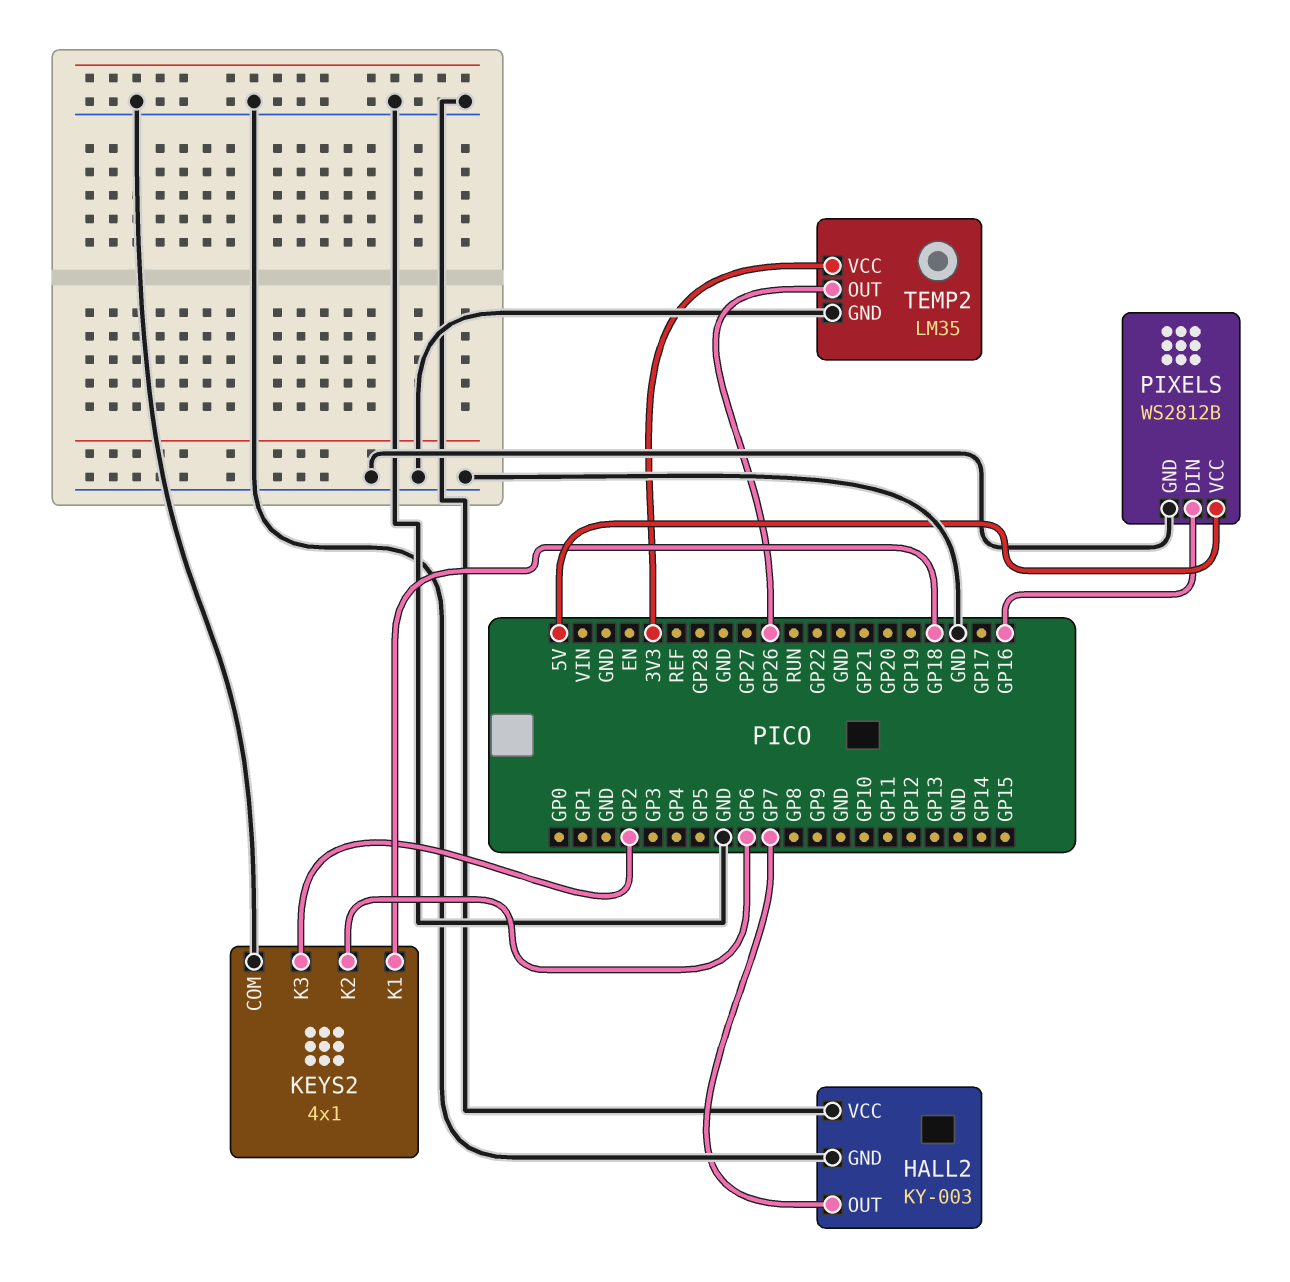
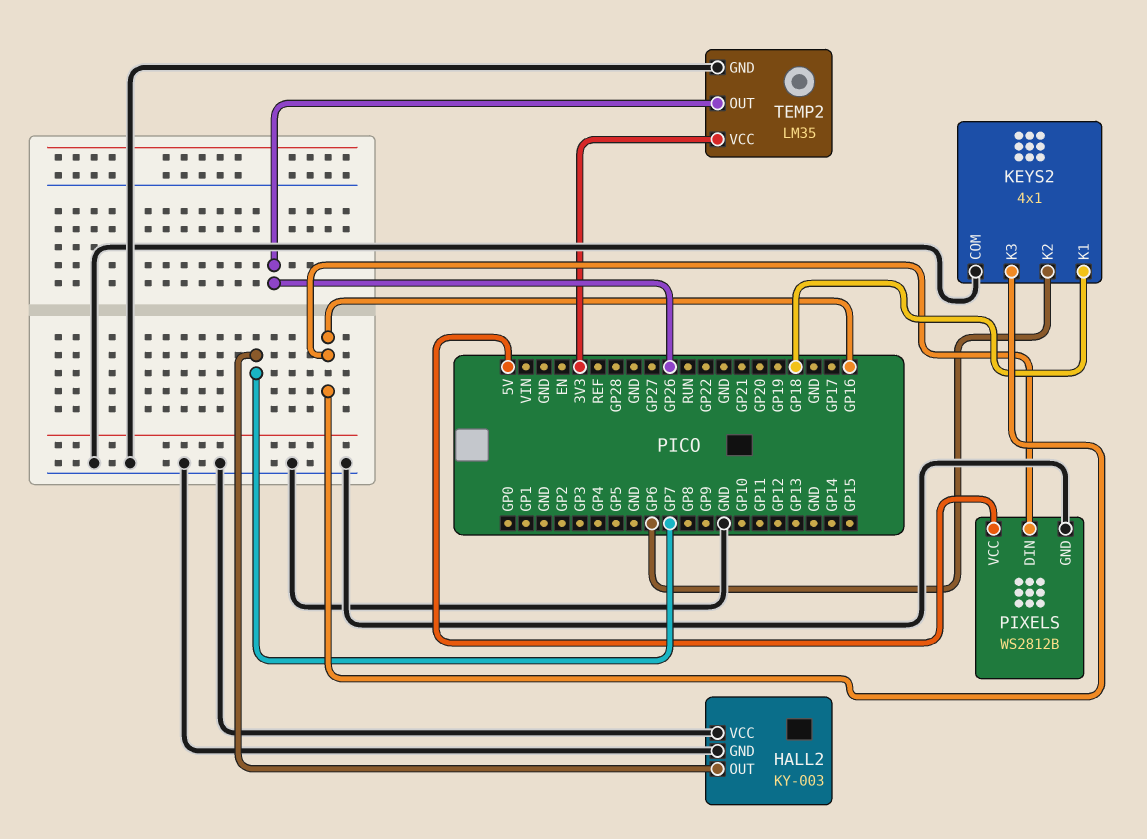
KEYS2 pin K3: GP2 -> GP16

